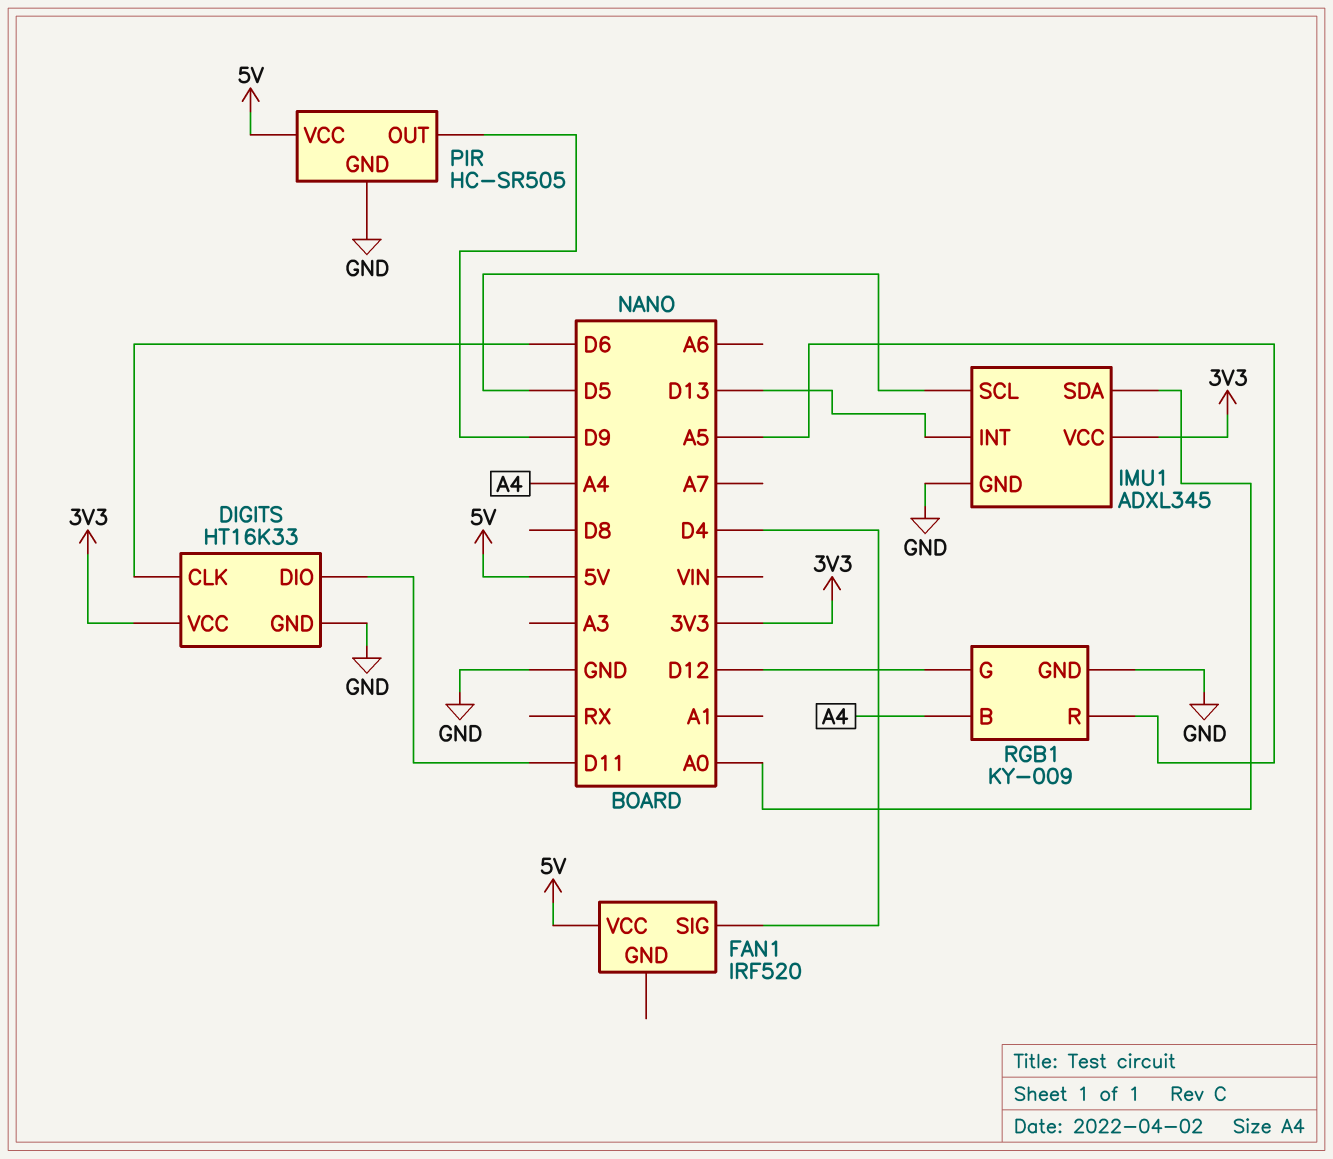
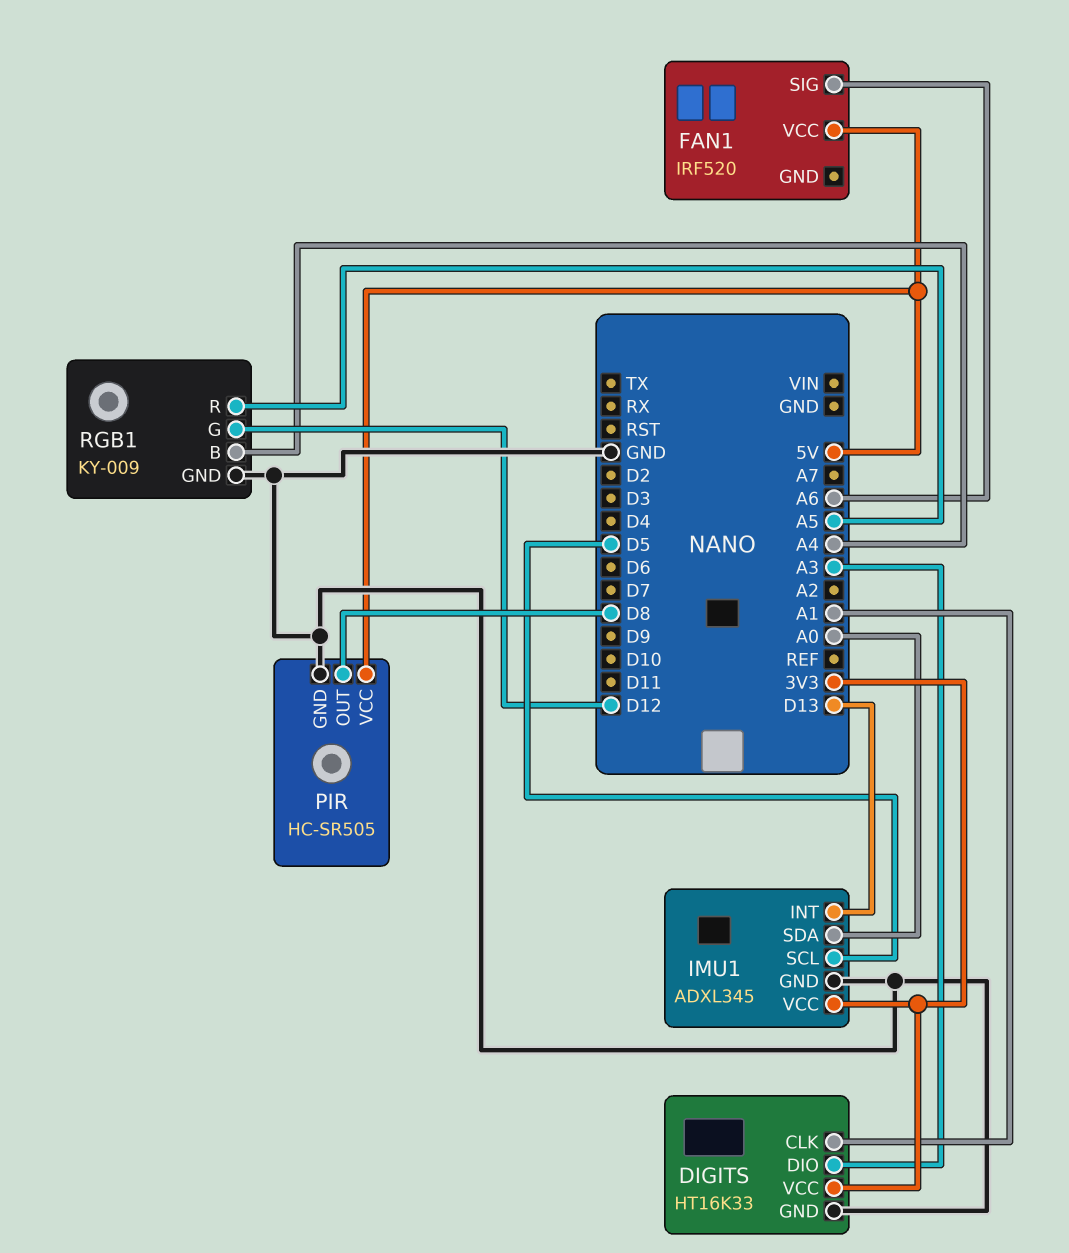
DIGITS pin CLK: D6 -> A1
DIGITS pin DIO: D11 -> A3
FAN1 pin SIG: D4 -> A6
PIR pin OUT: D9 -> D8

